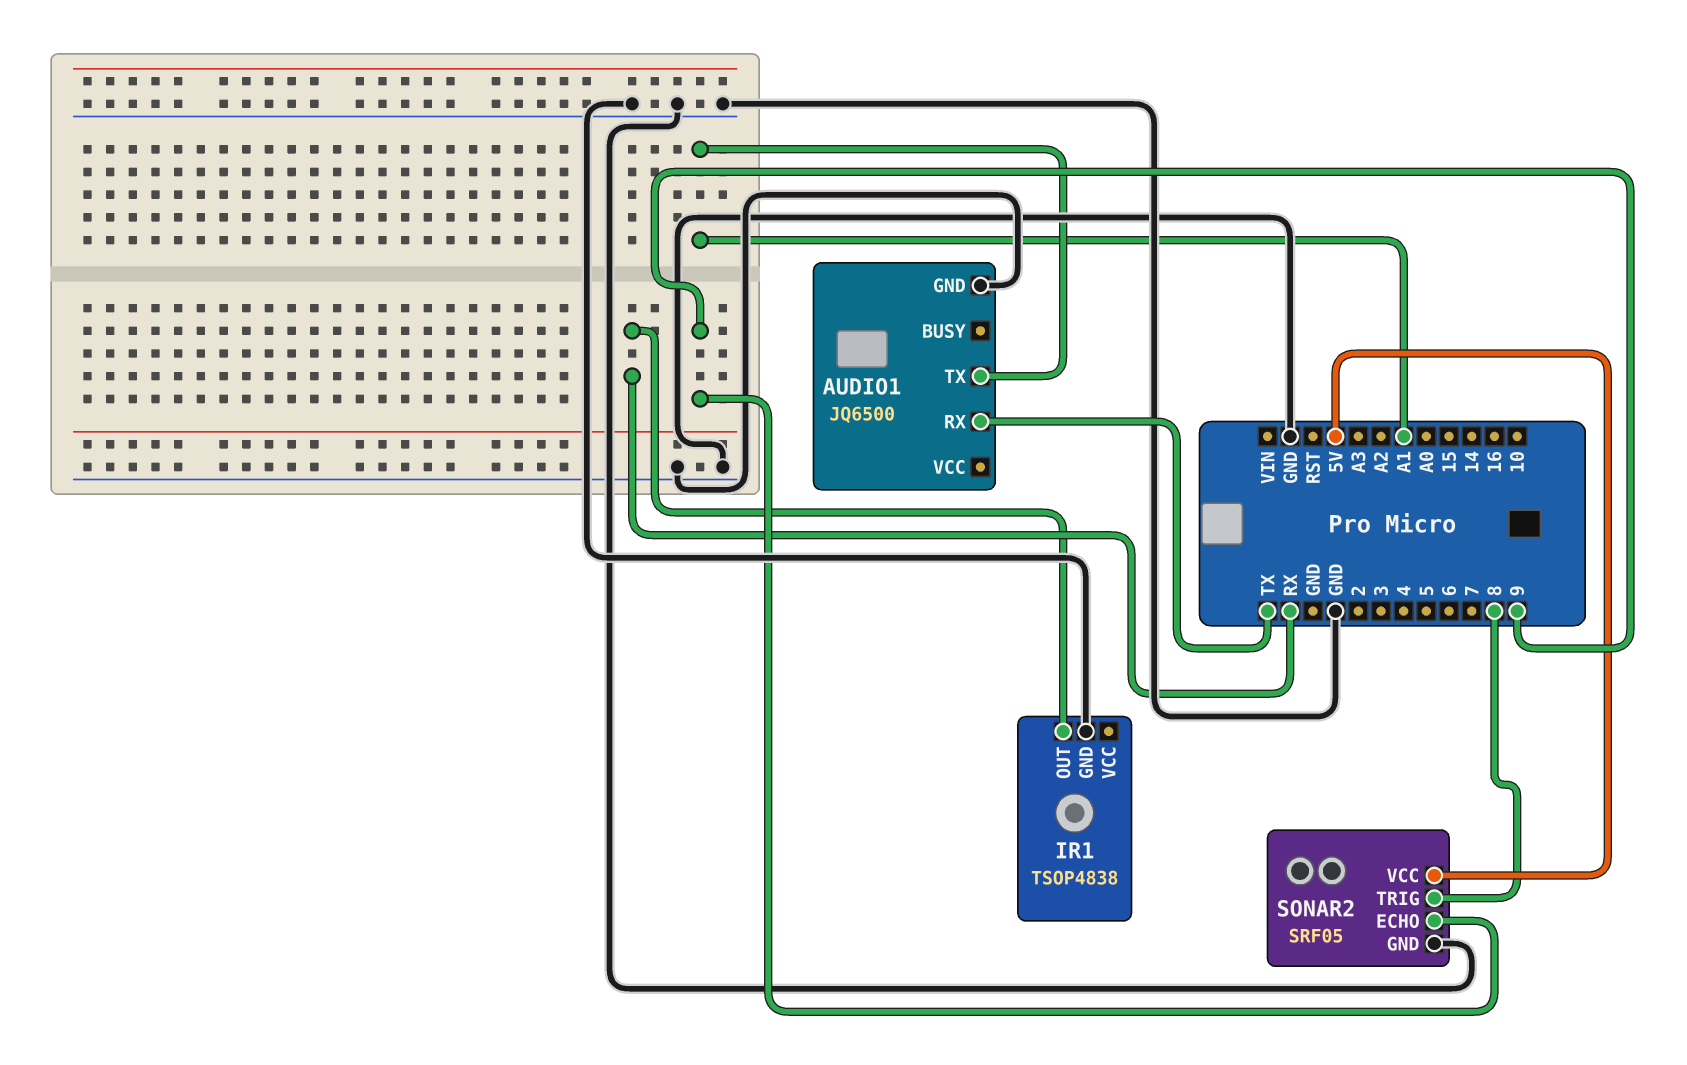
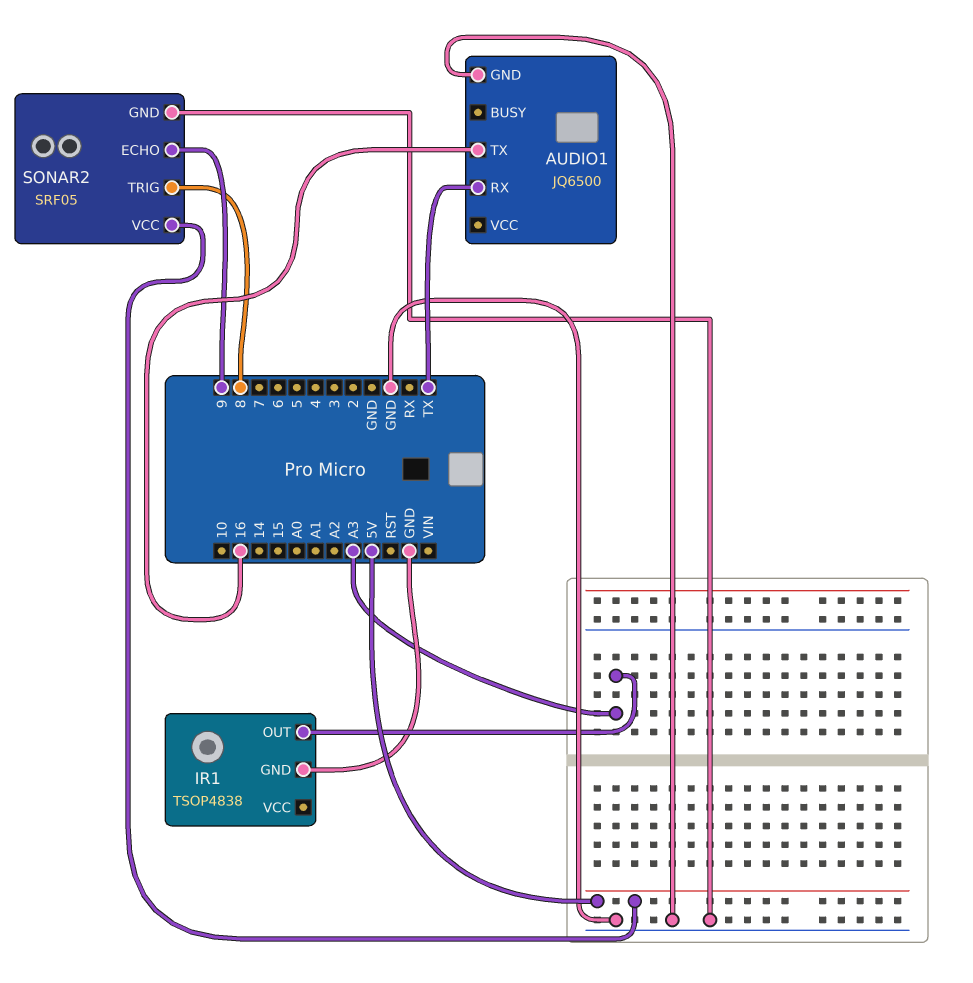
AUDIO1 pin TX: A1 -> 16
IR1 pin OUT: RX -> A3

